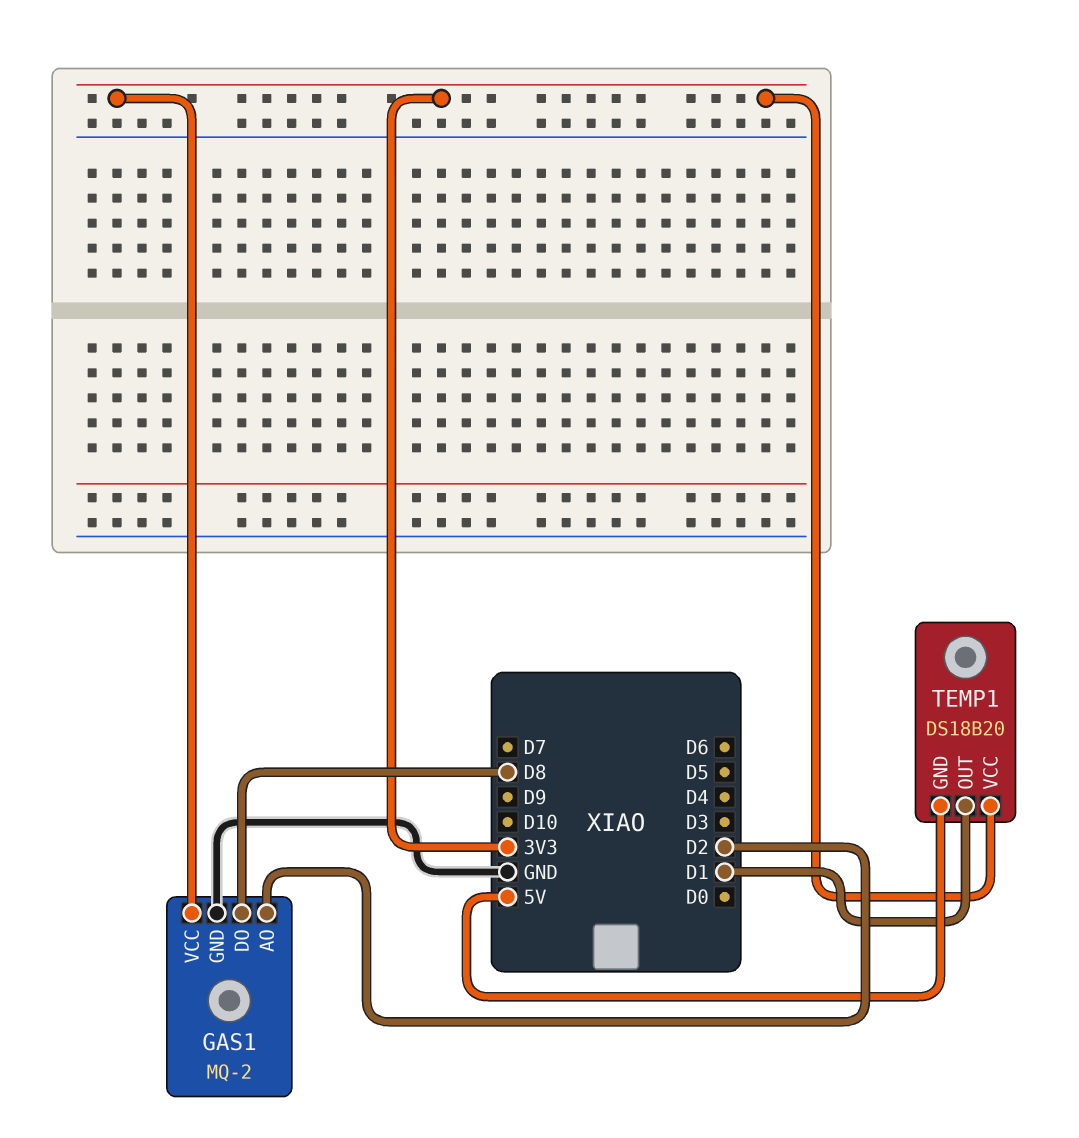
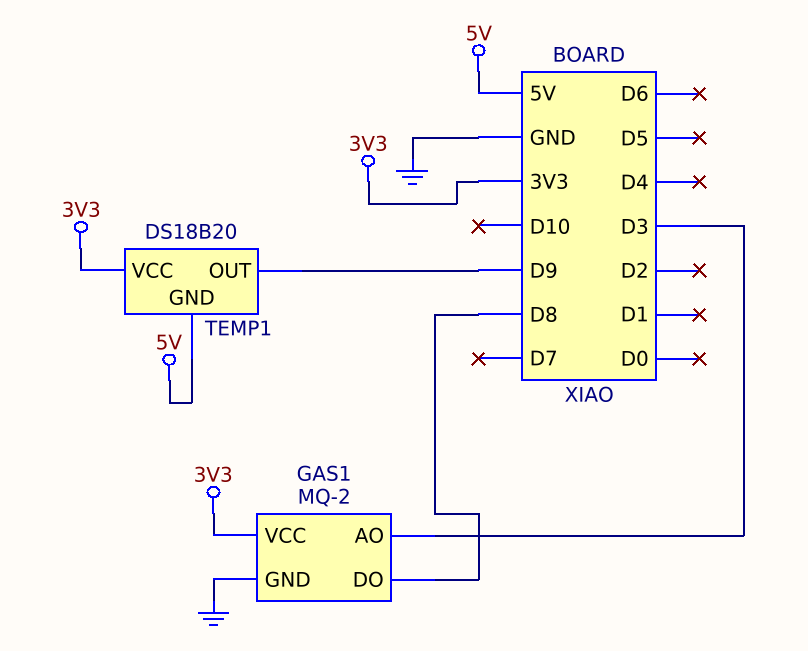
GAS1 pin AO: D2 -> D3
TEMP1 pin OUT: D1 -> D9

